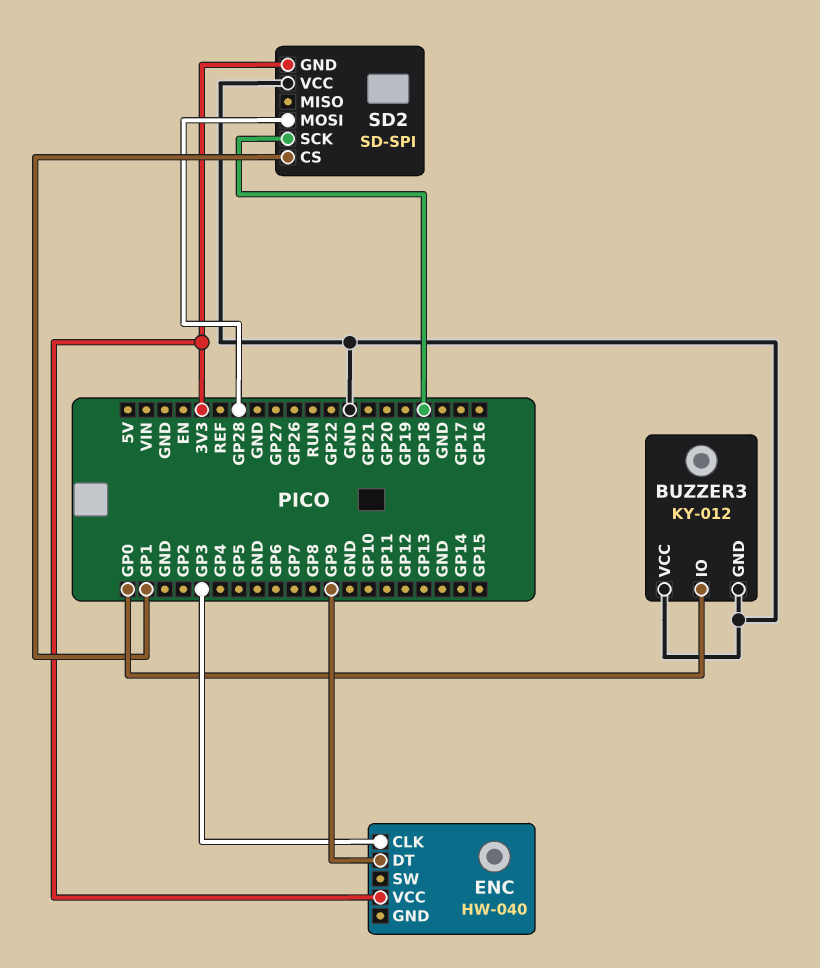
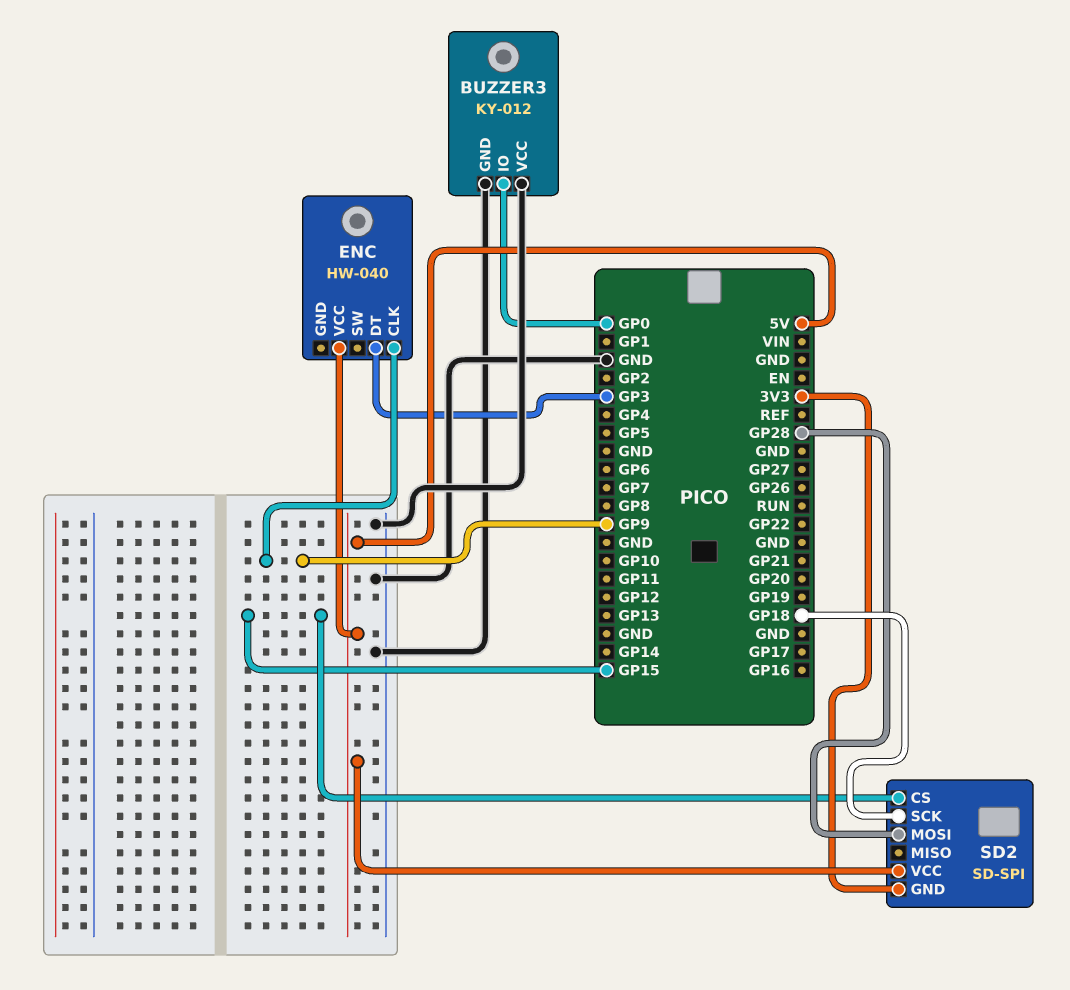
ENC pin CLK: GP3 -> GP9
ENC pin DT: GP9 -> GP3
ENC pin VCC: 3V3 -> 5V
SD2 pin CS: GP1 -> GP15
SD2 pin VCC: GND -> 5V

